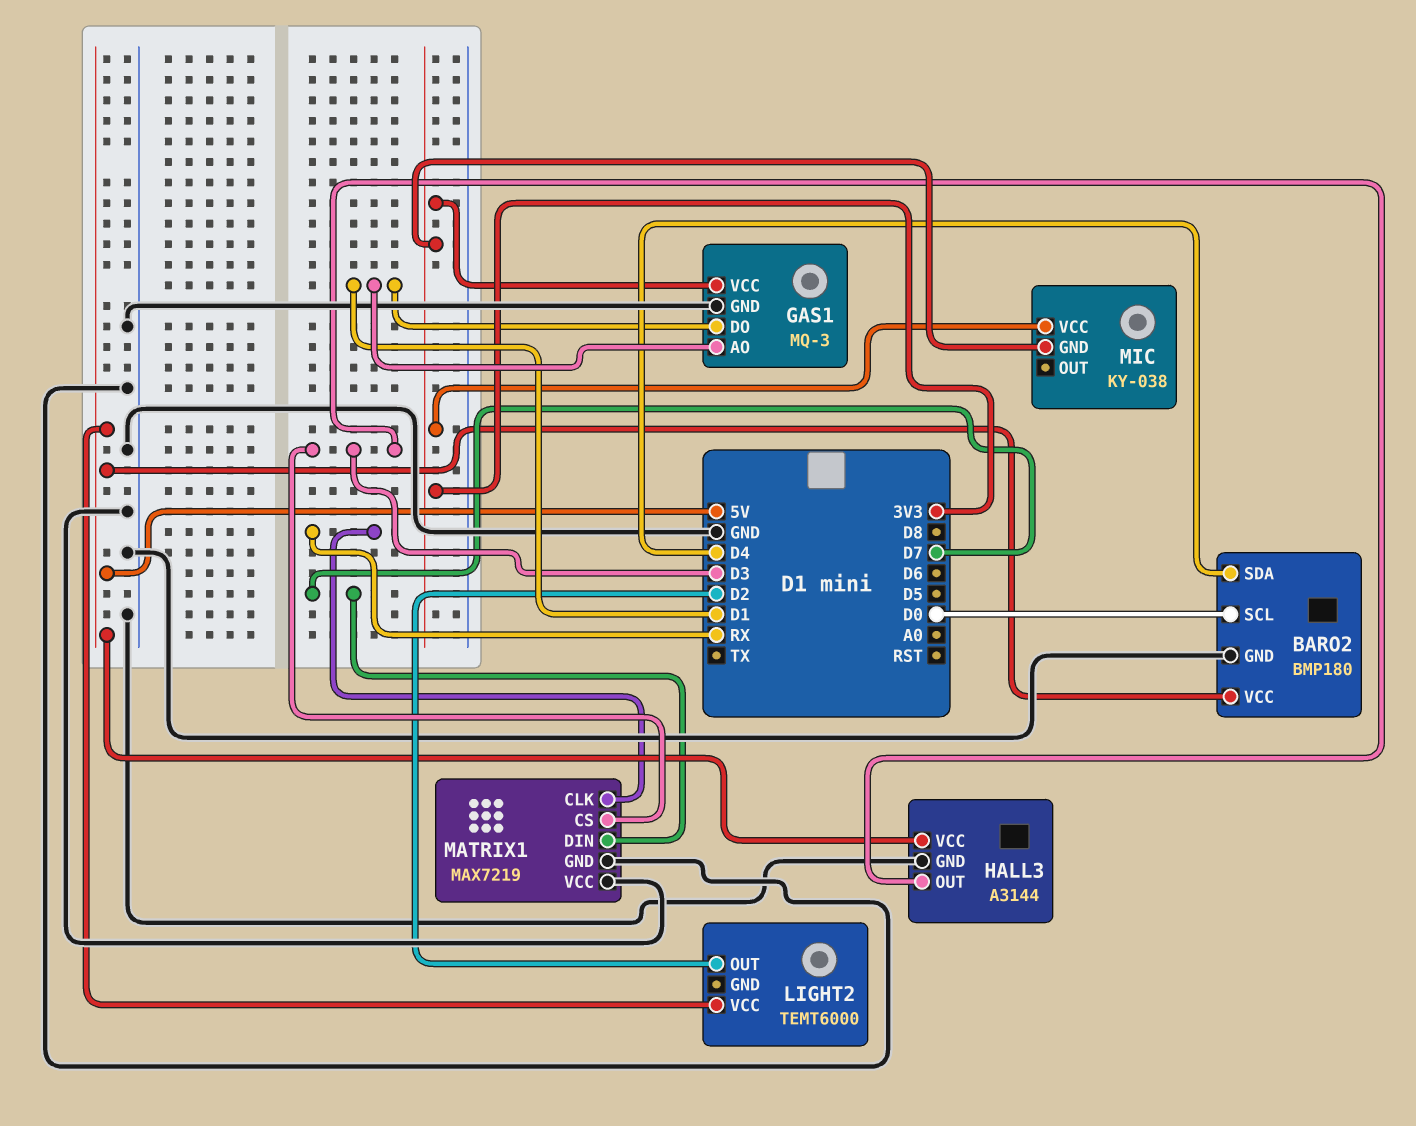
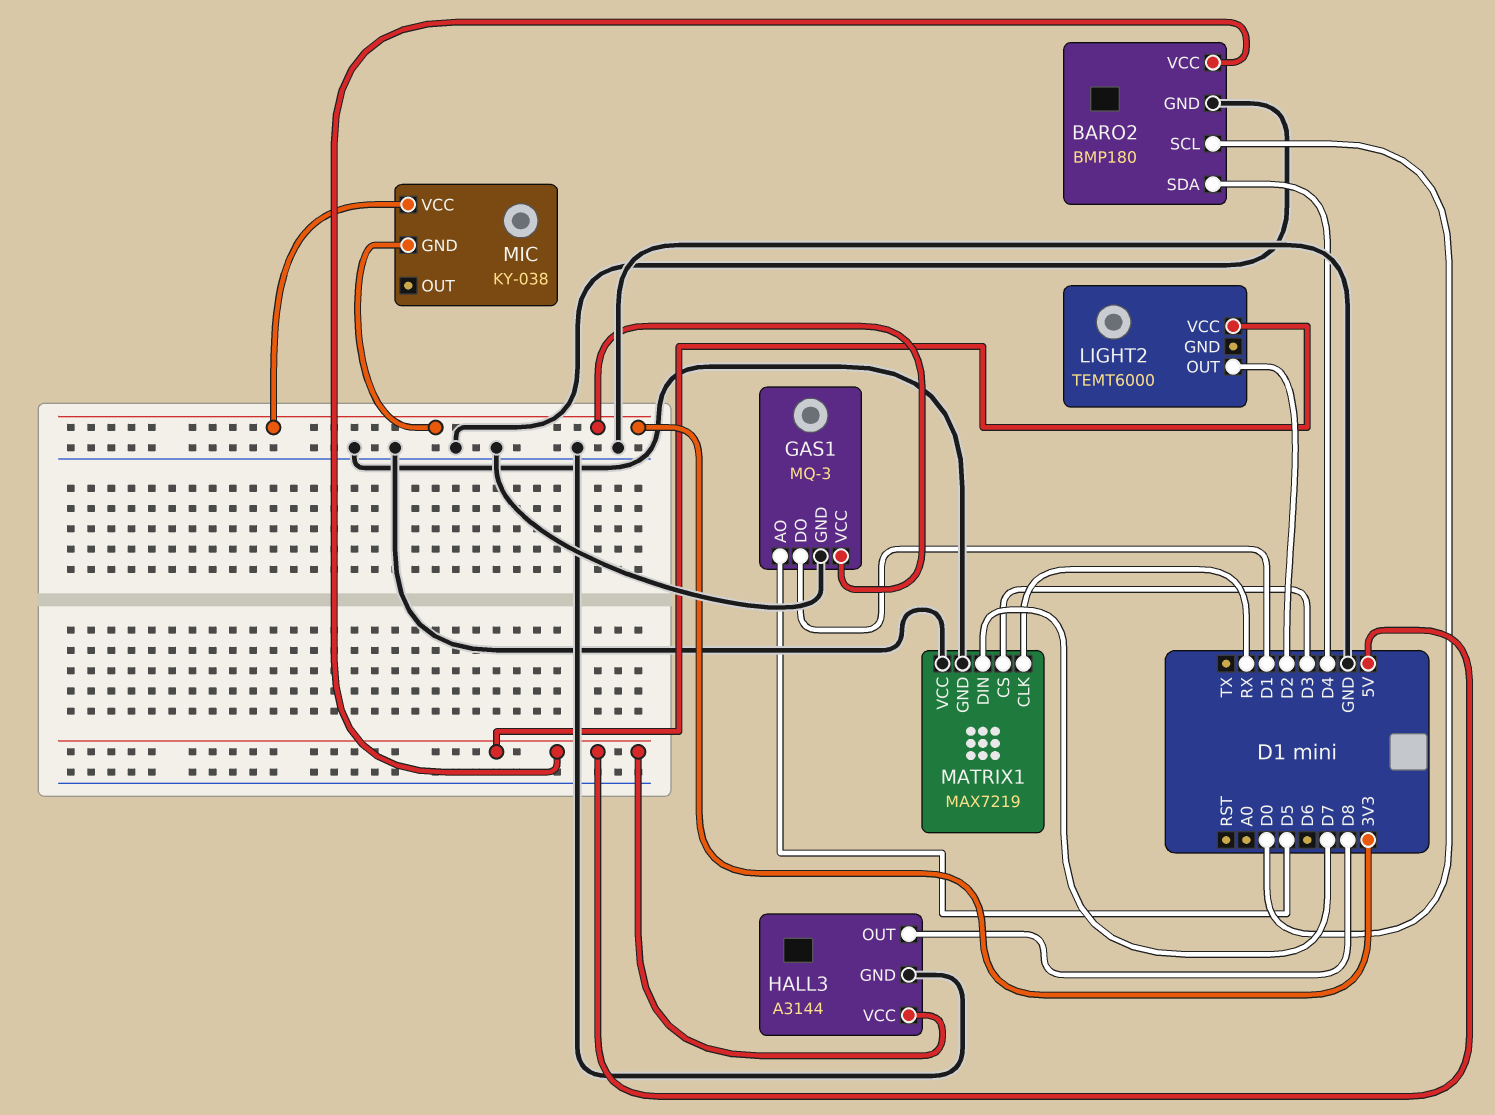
GAS1 pin AO: D1 -> D5
HALL3 pin OUT: D3 -> D8

